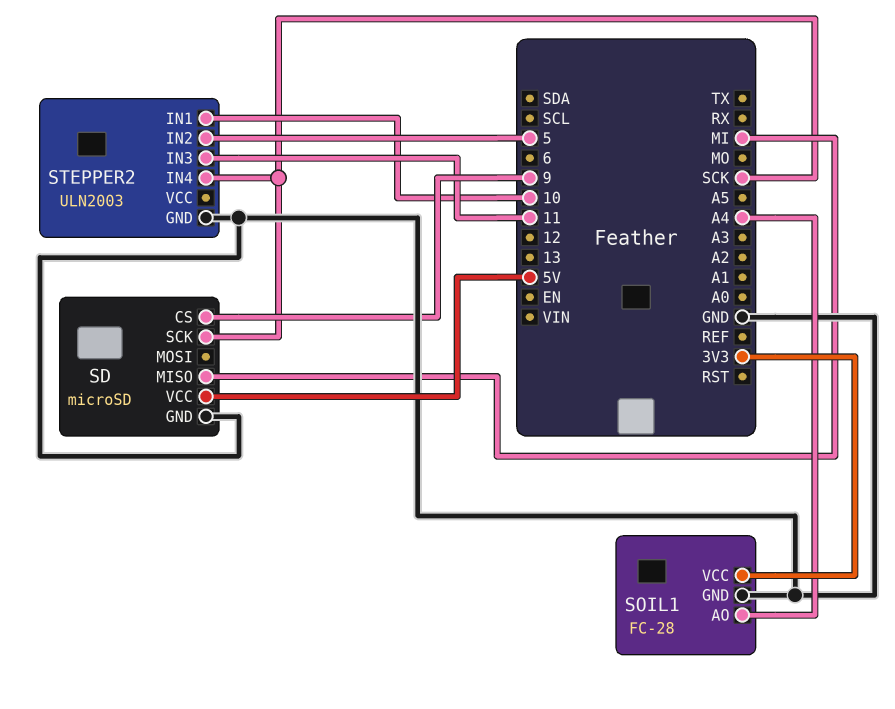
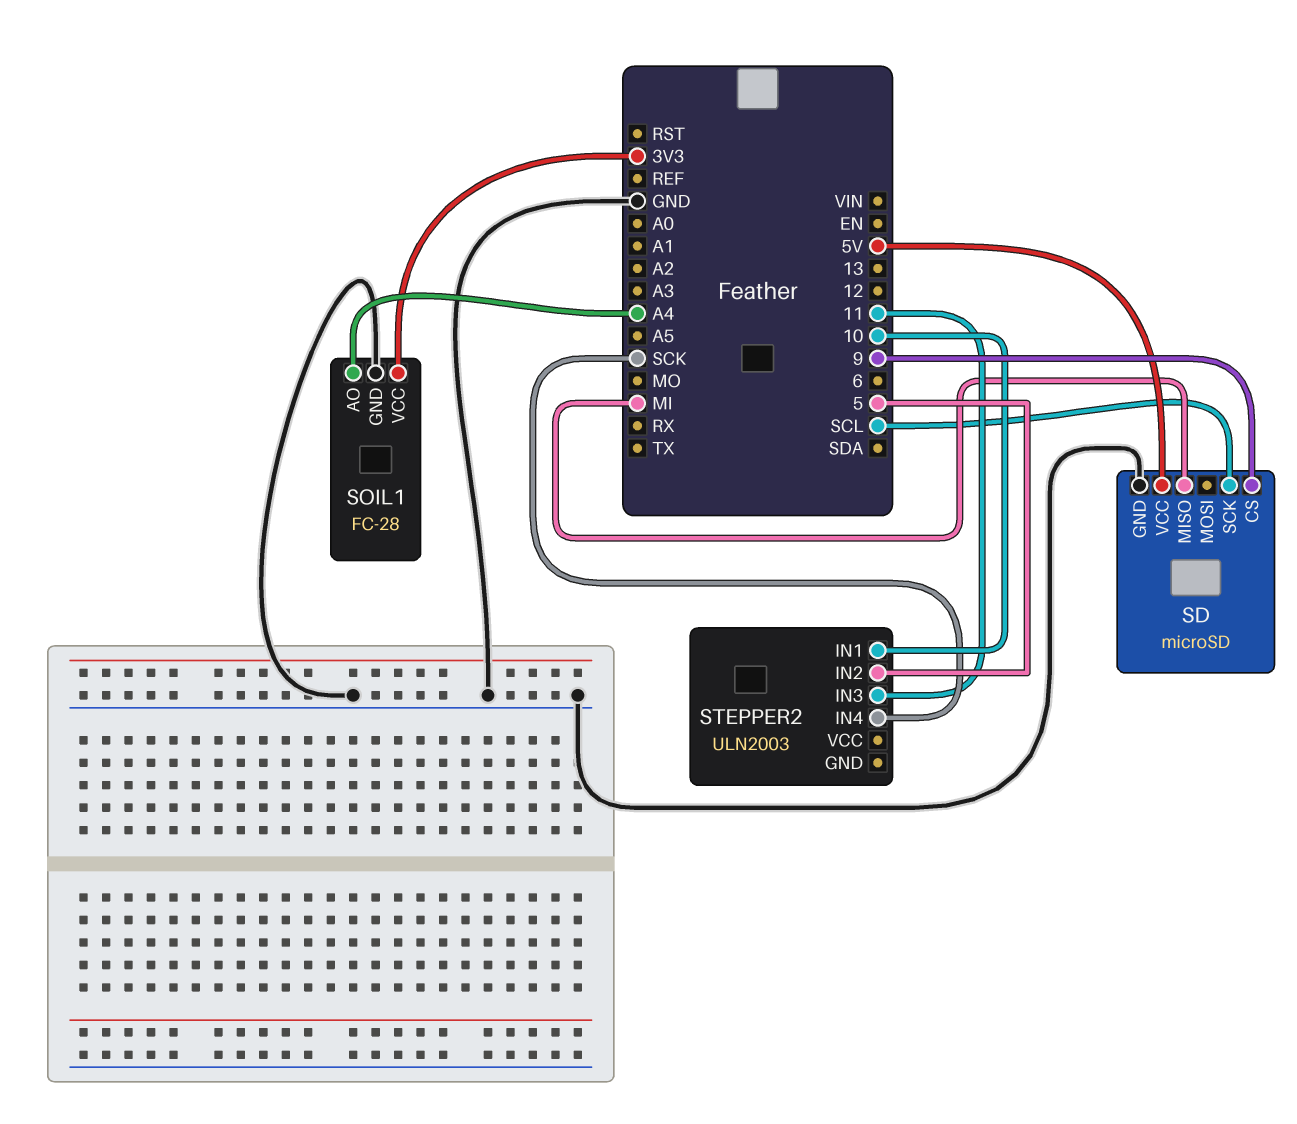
SD pin SCK: SCK -> SCL
STEPPER2 pin GND: GND -> none

